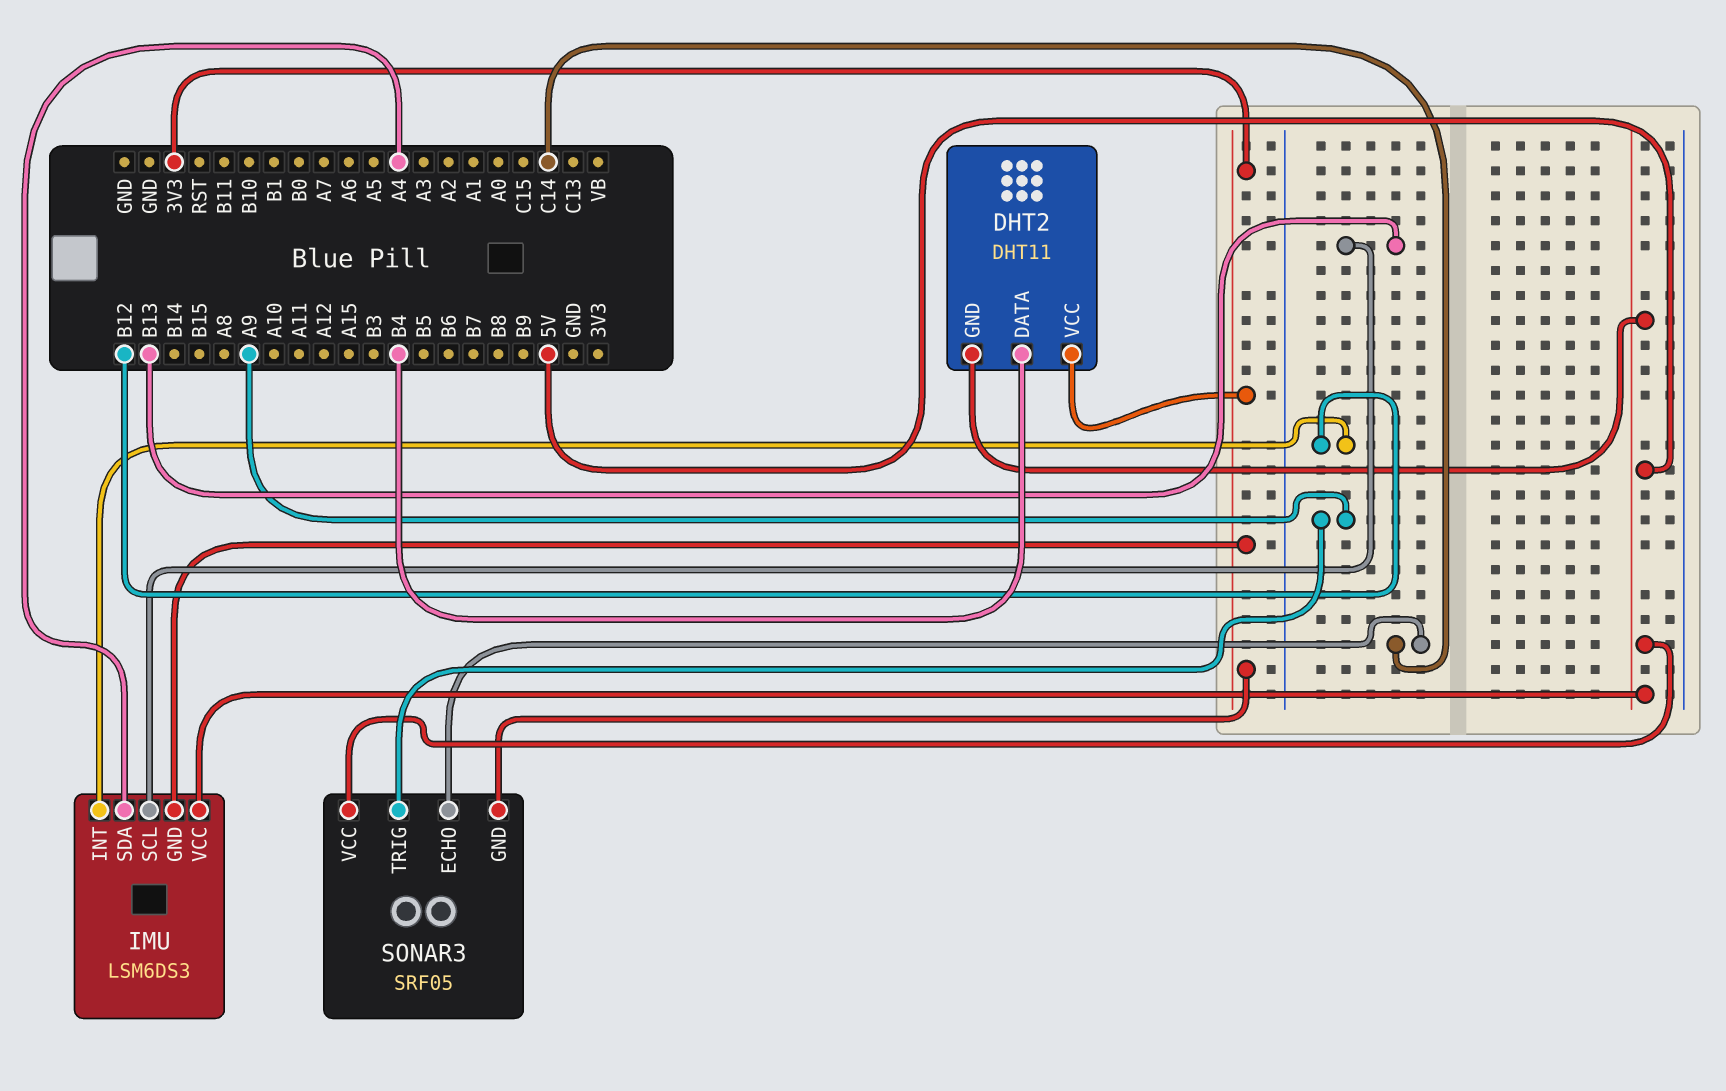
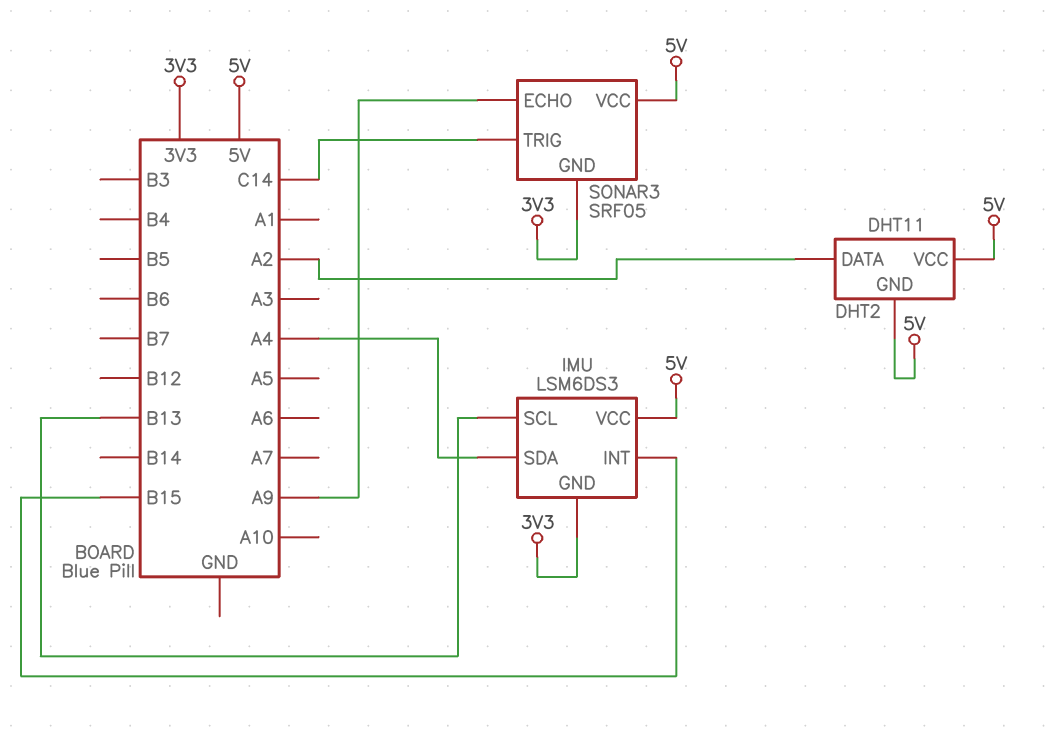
DHT2 pin DATA: B4 -> A2
DHT2 pin VCC: 3V3 -> 5V
IMU pin INT: B12 -> B15
SONAR3 pin ECHO: C14 -> A9
SONAR3 pin TRIG: A9 -> C14

